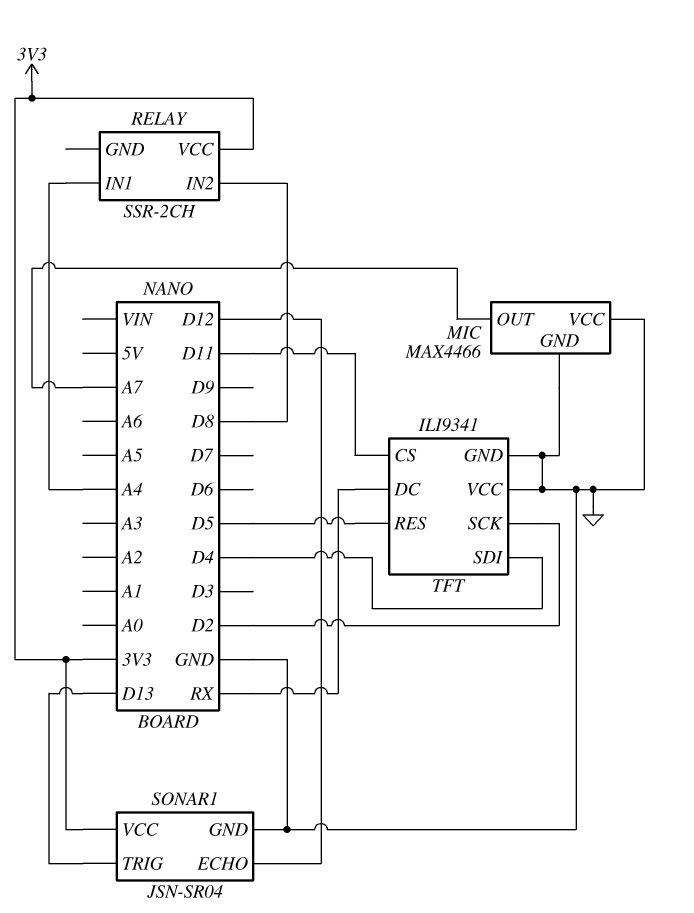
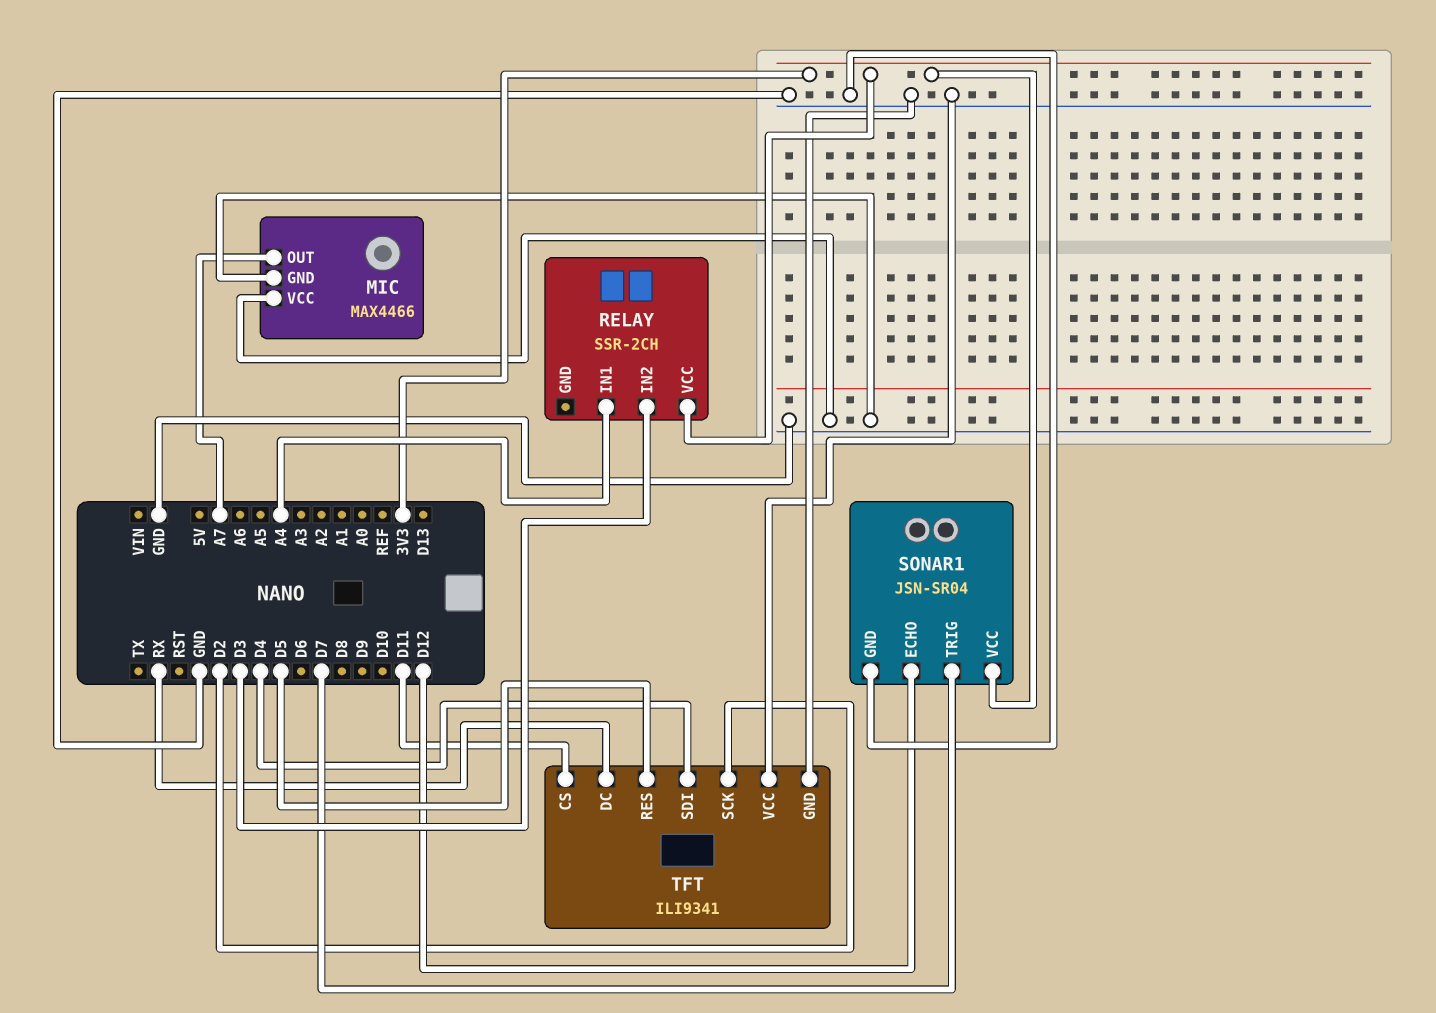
RELAY pin IN2: D8 -> D3
SONAR1 pin TRIG: D13 -> D7

